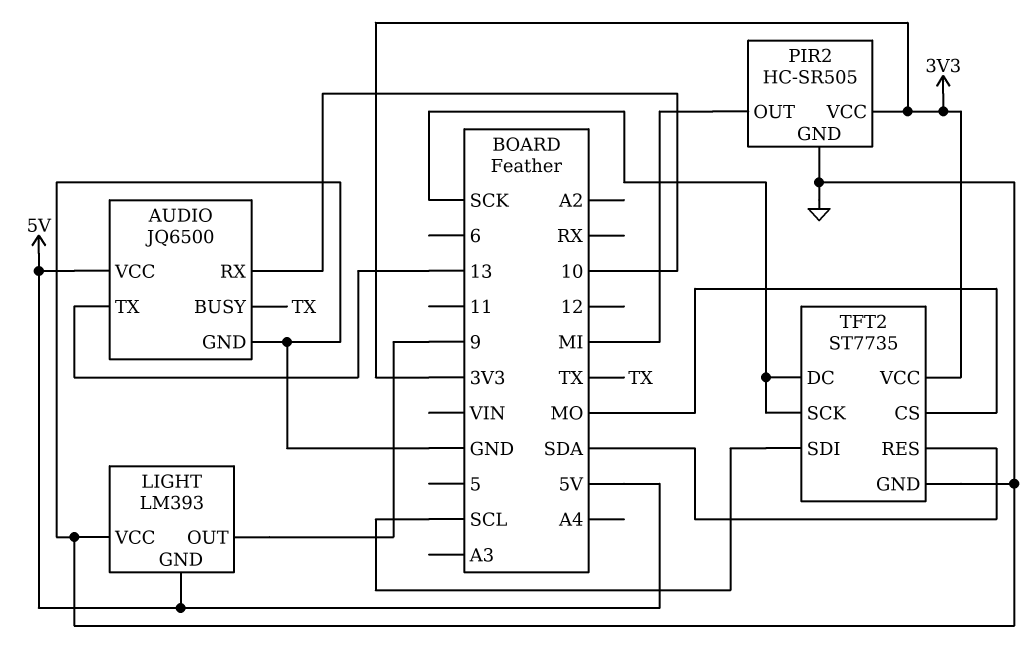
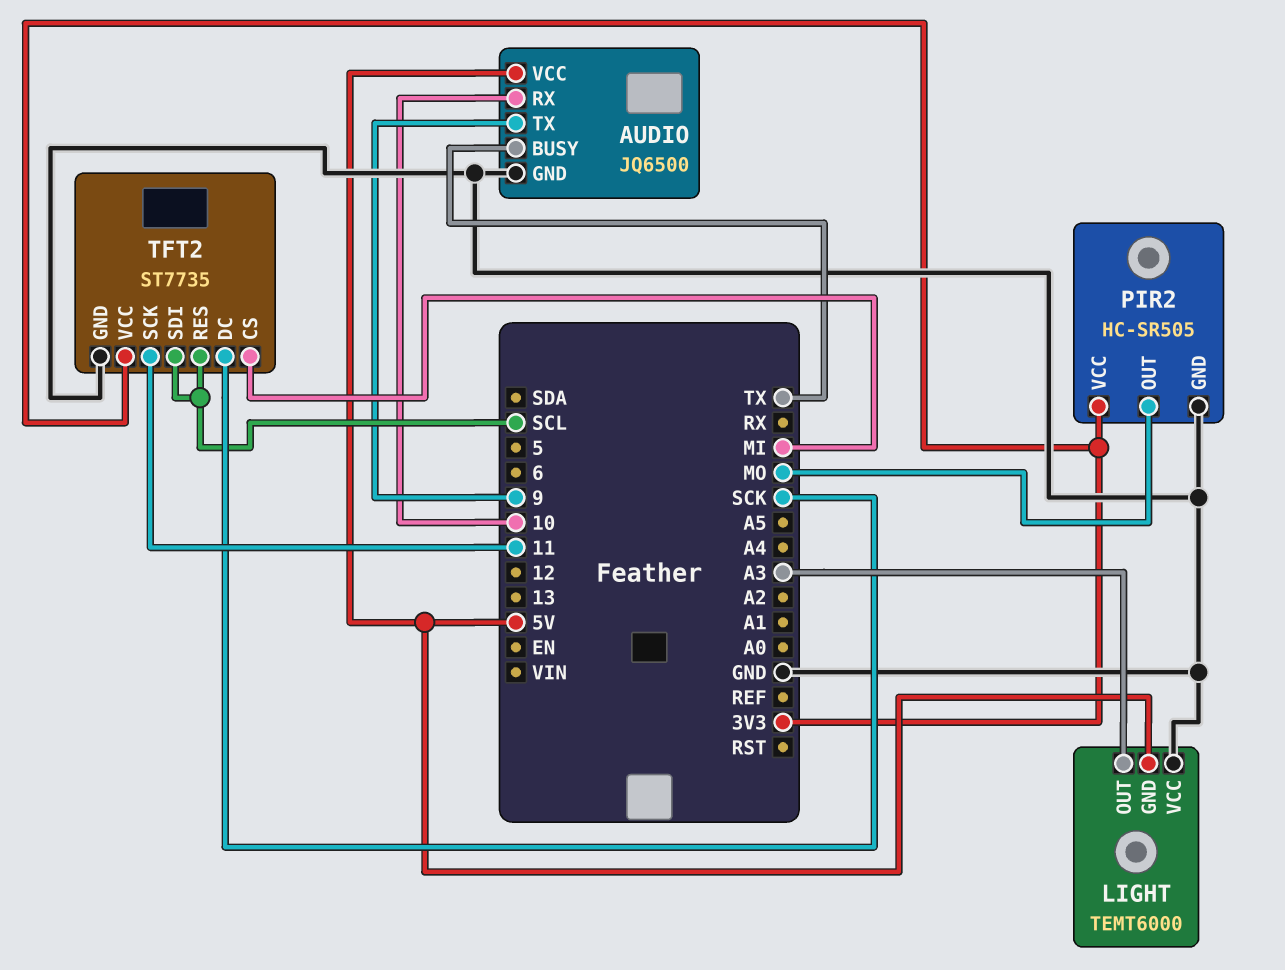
AUDIO pin TX: 13 -> 9
LIGHT: LM393 -> TEMT6000
LIGHT pin OUT: 9 -> A3
PIR2 pin OUT: MI -> MO
TFT2 pin CS: MO -> MI
TFT2 pin RES: SDA -> SCL
TFT2 pin SCK: SCK -> 11

